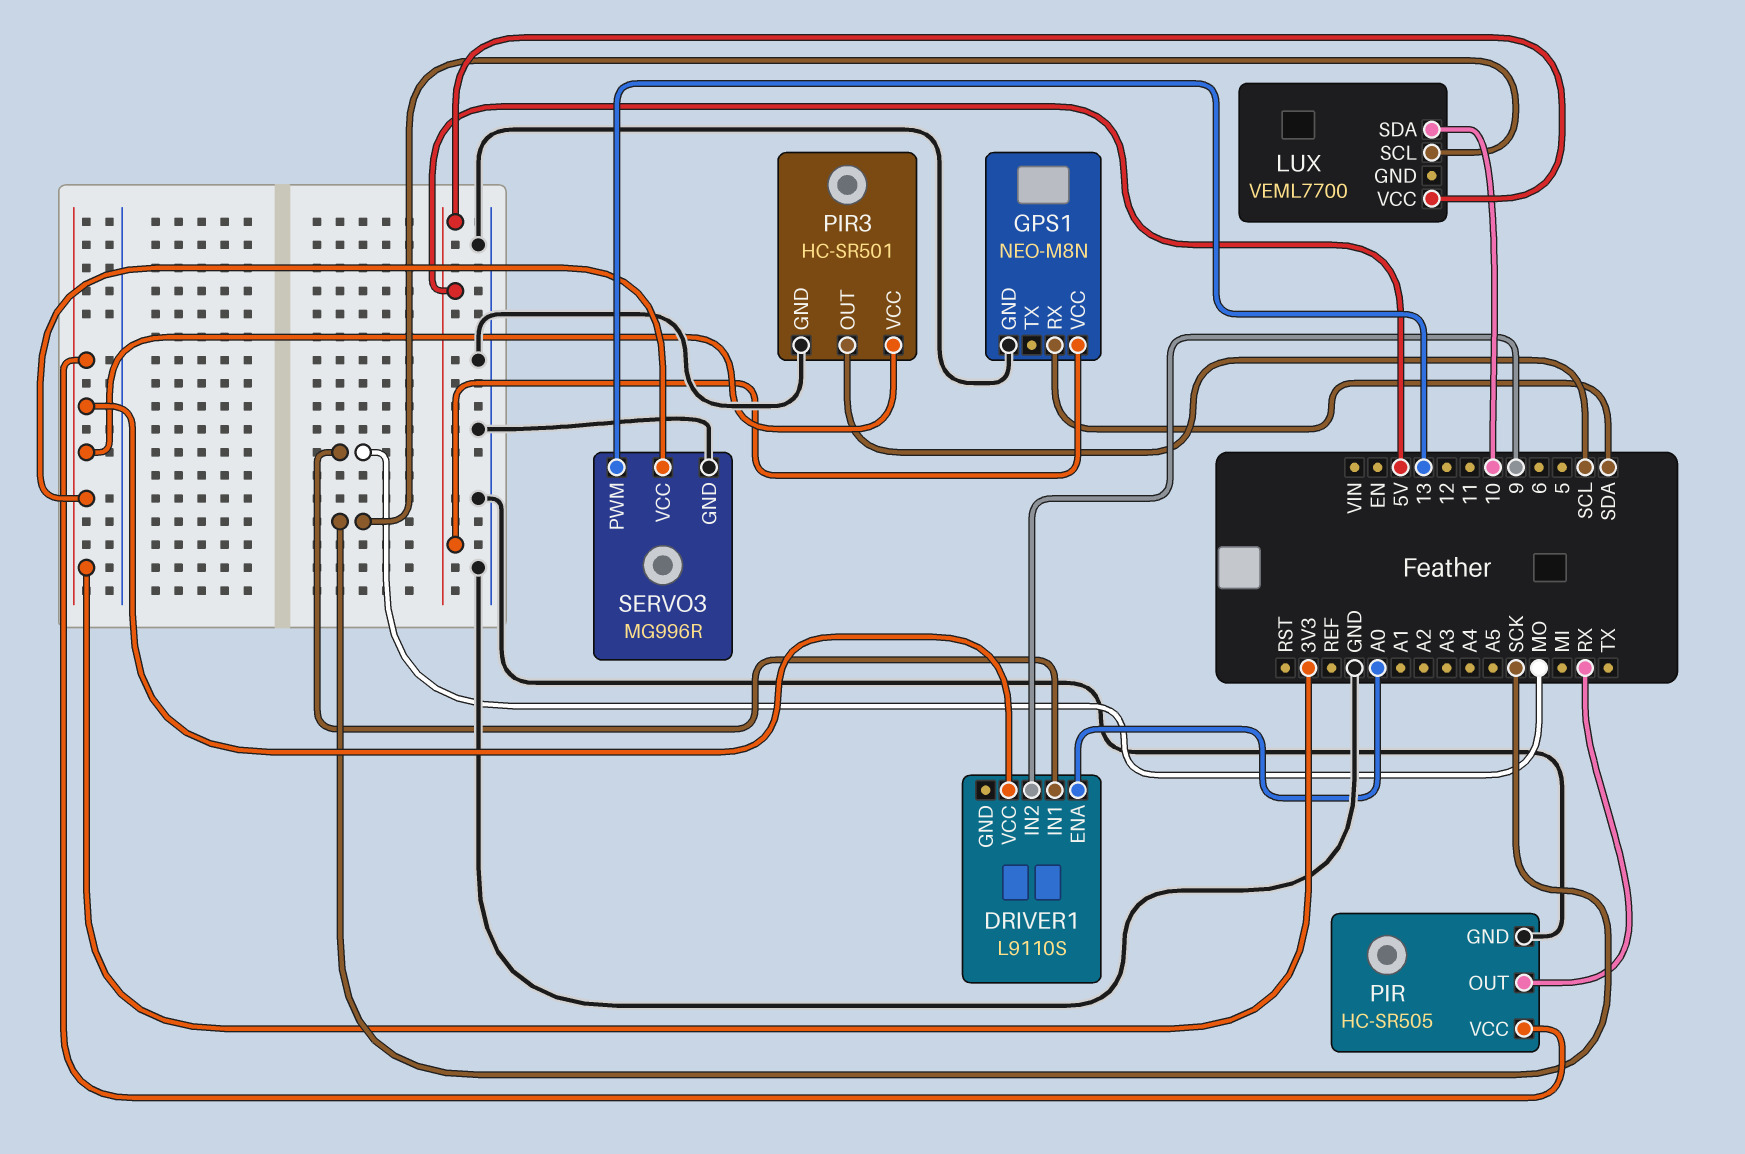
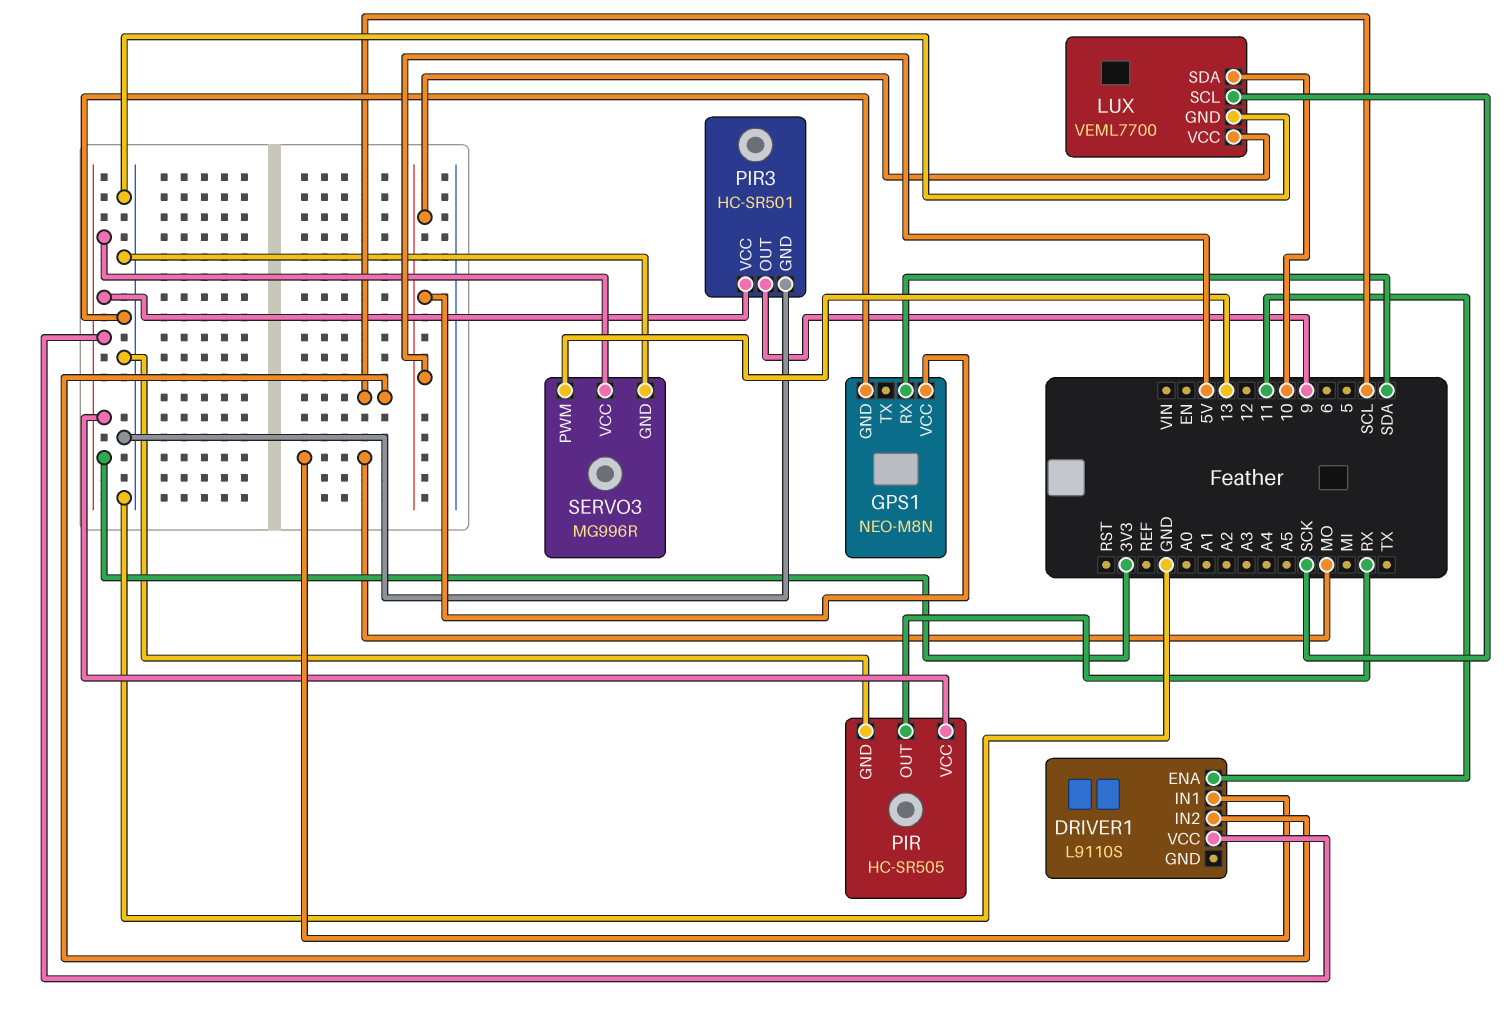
DRIVER1 pin ENA: A0 -> 11
DRIVER1 pin IN2: 9 -> SCL
LUX pin GND: none -> GND
PIR3 pin OUT: SCL -> 9

